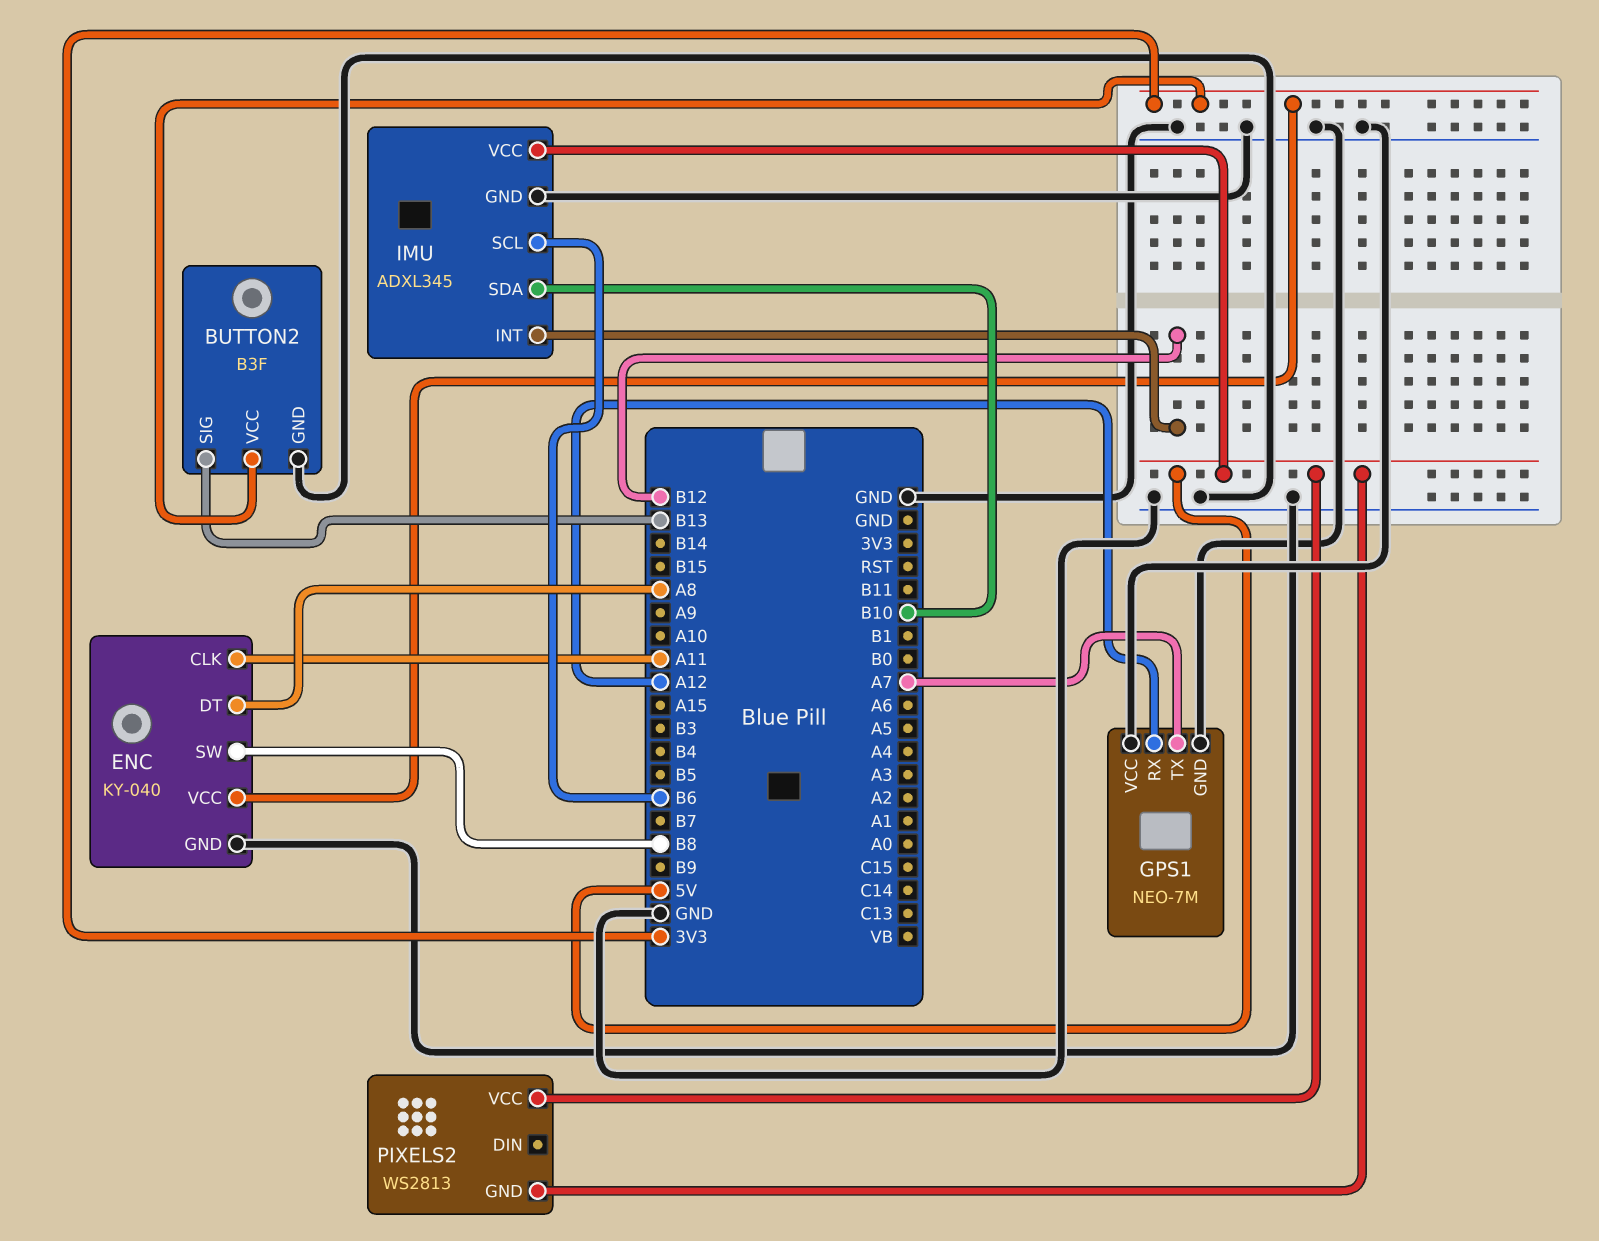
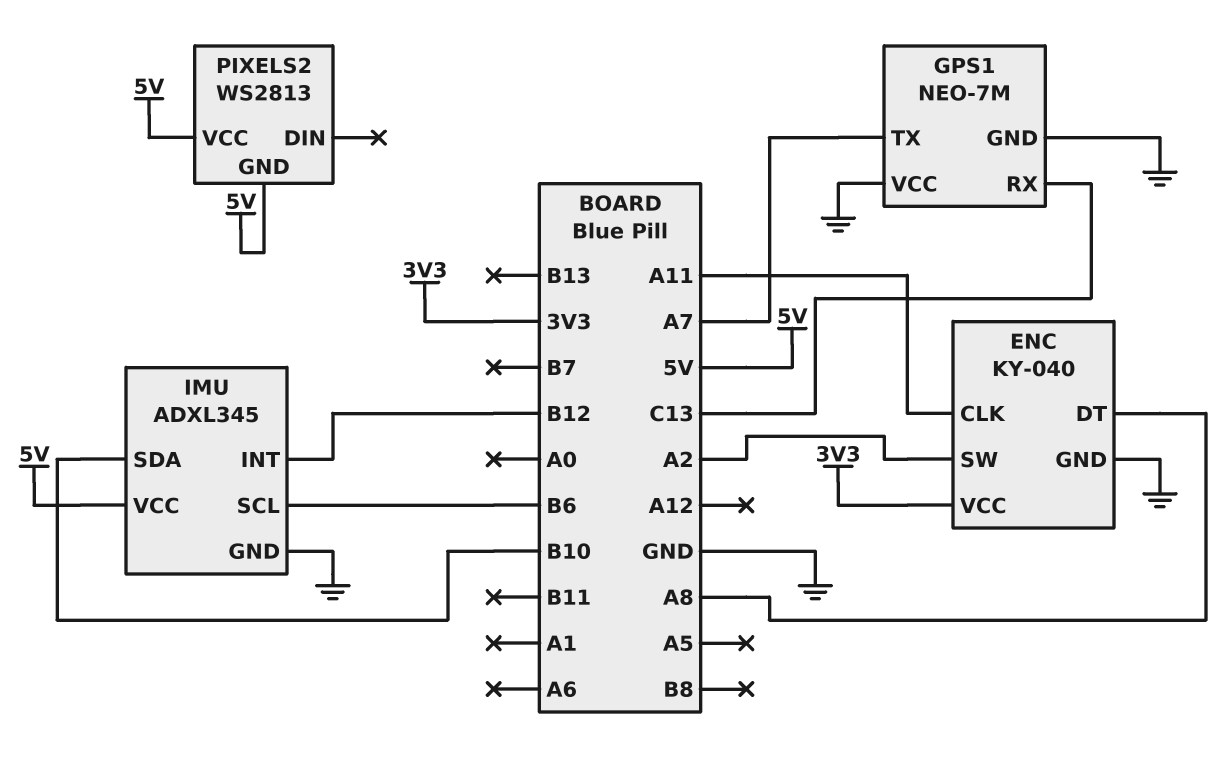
BUTTON2: B3F -> none
BUTTON2 pin GND: GND -> none
BUTTON2 pin SIG: B13 -> none
BUTTON2 pin VCC: 3V3 -> none
ENC pin SW: B8 -> A2
GPS1 pin RX: A12 -> C13

